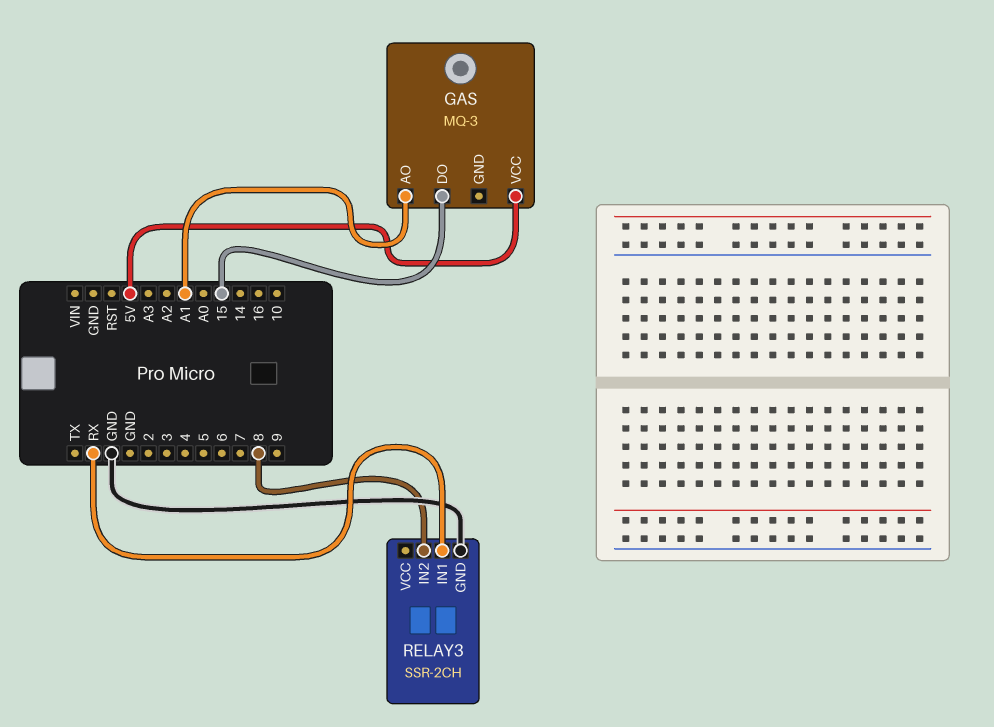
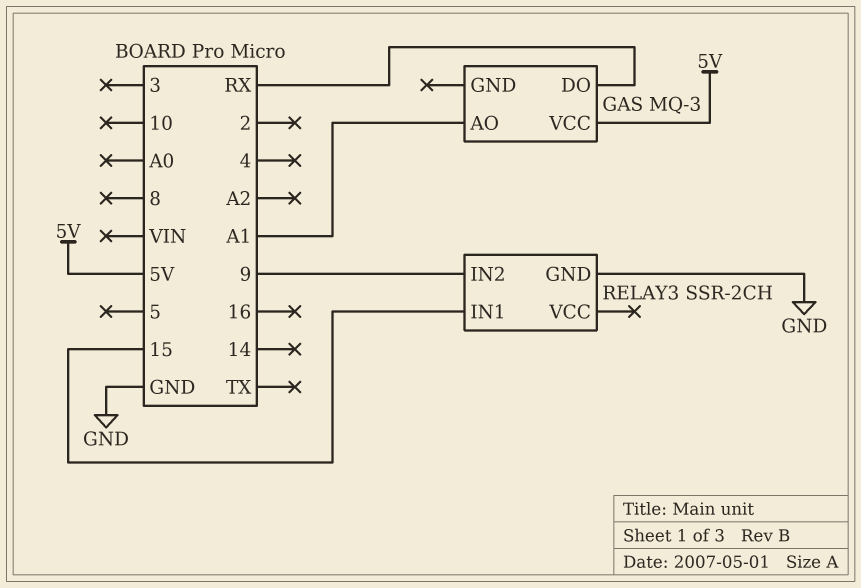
GAS pin DO: 15 -> RX
RELAY3 pin IN1: RX -> 15
RELAY3 pin IN2: 8 -> 9

